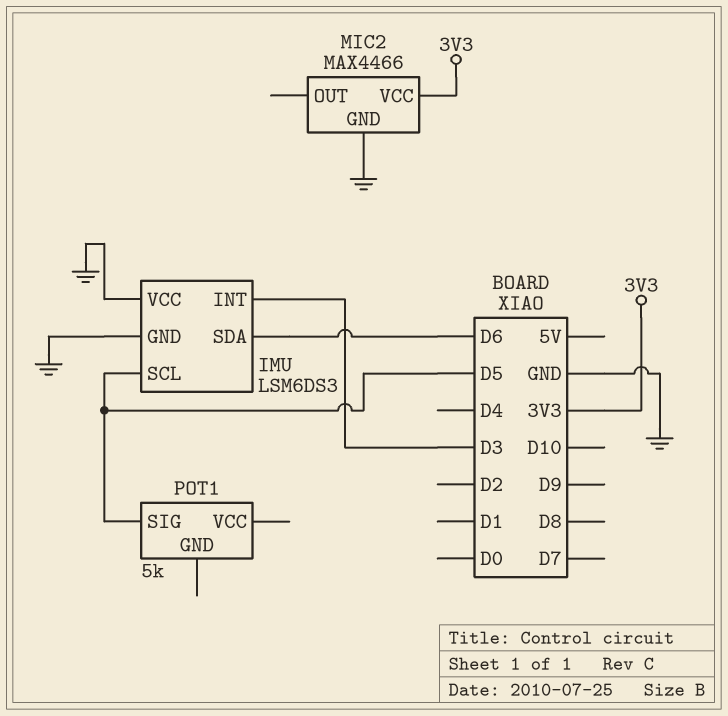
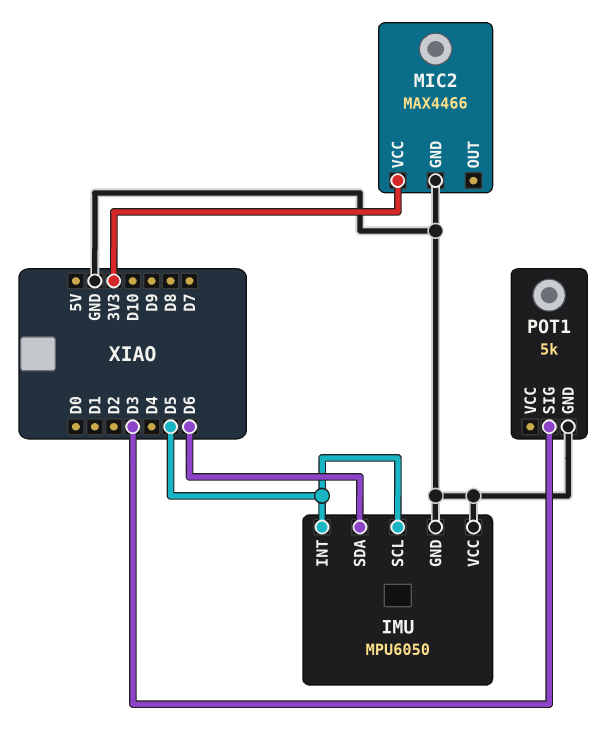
IMU: LSM6DS3 -> MPU6050
IMU pin INT: D3 -> D5
POT1 pin GND: none -> GND
POT1 pin SIG: D5 -> D3

